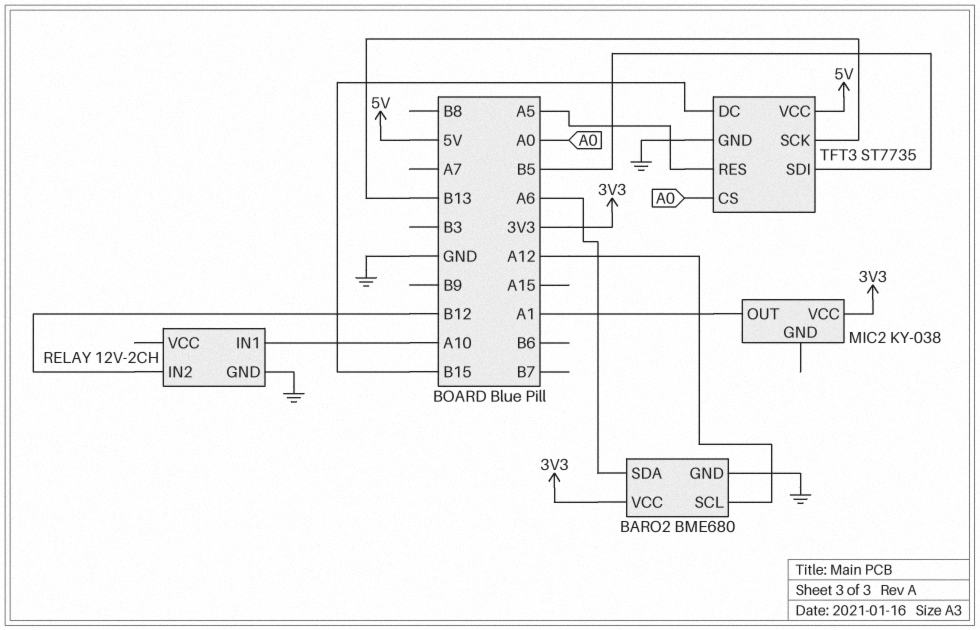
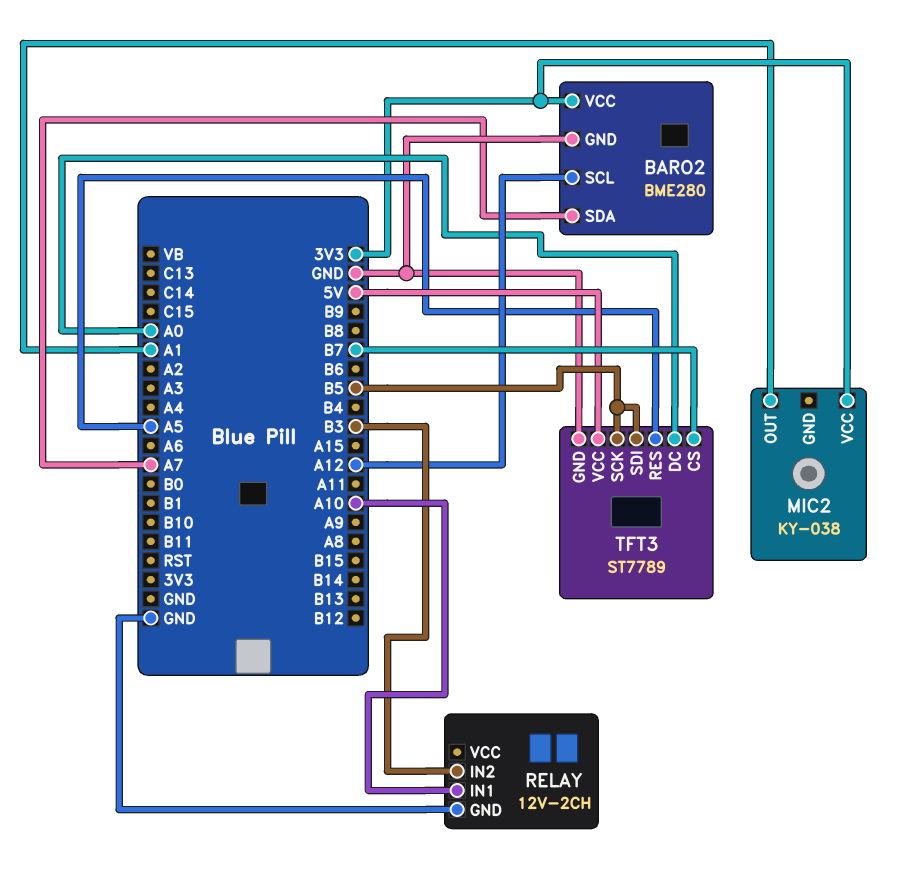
BARO2: BME680 -> BME280
BARO2 pin SDA: A6 -> A7
RELAY pin IN2: B12 -> B3
TFT3: ST7735 -> ST7789
TFT3 pin CS: A0 -> B7
TFT3 pin DC: B15 -> A0
TFT3 pin SCK: B13 -> B5

